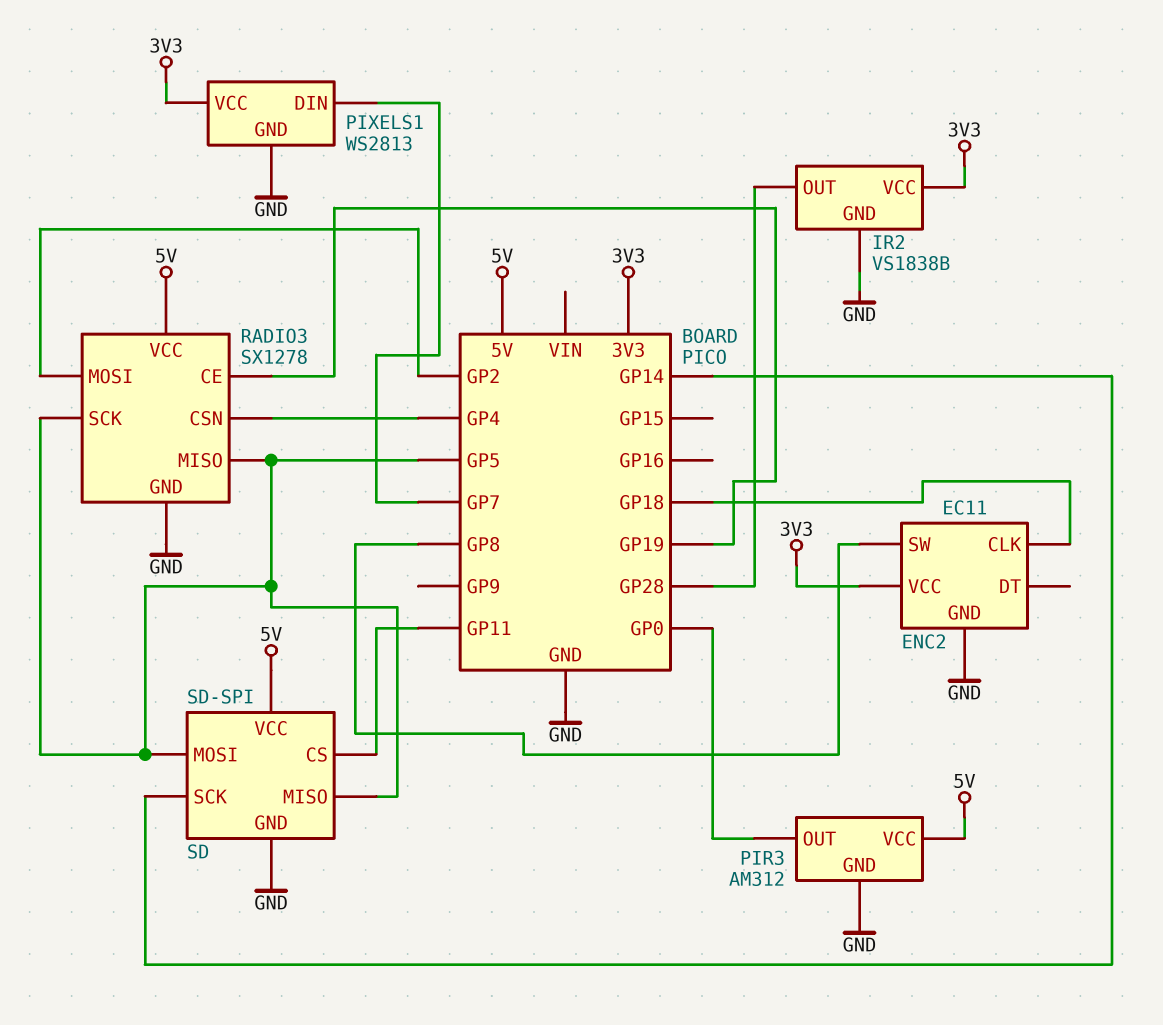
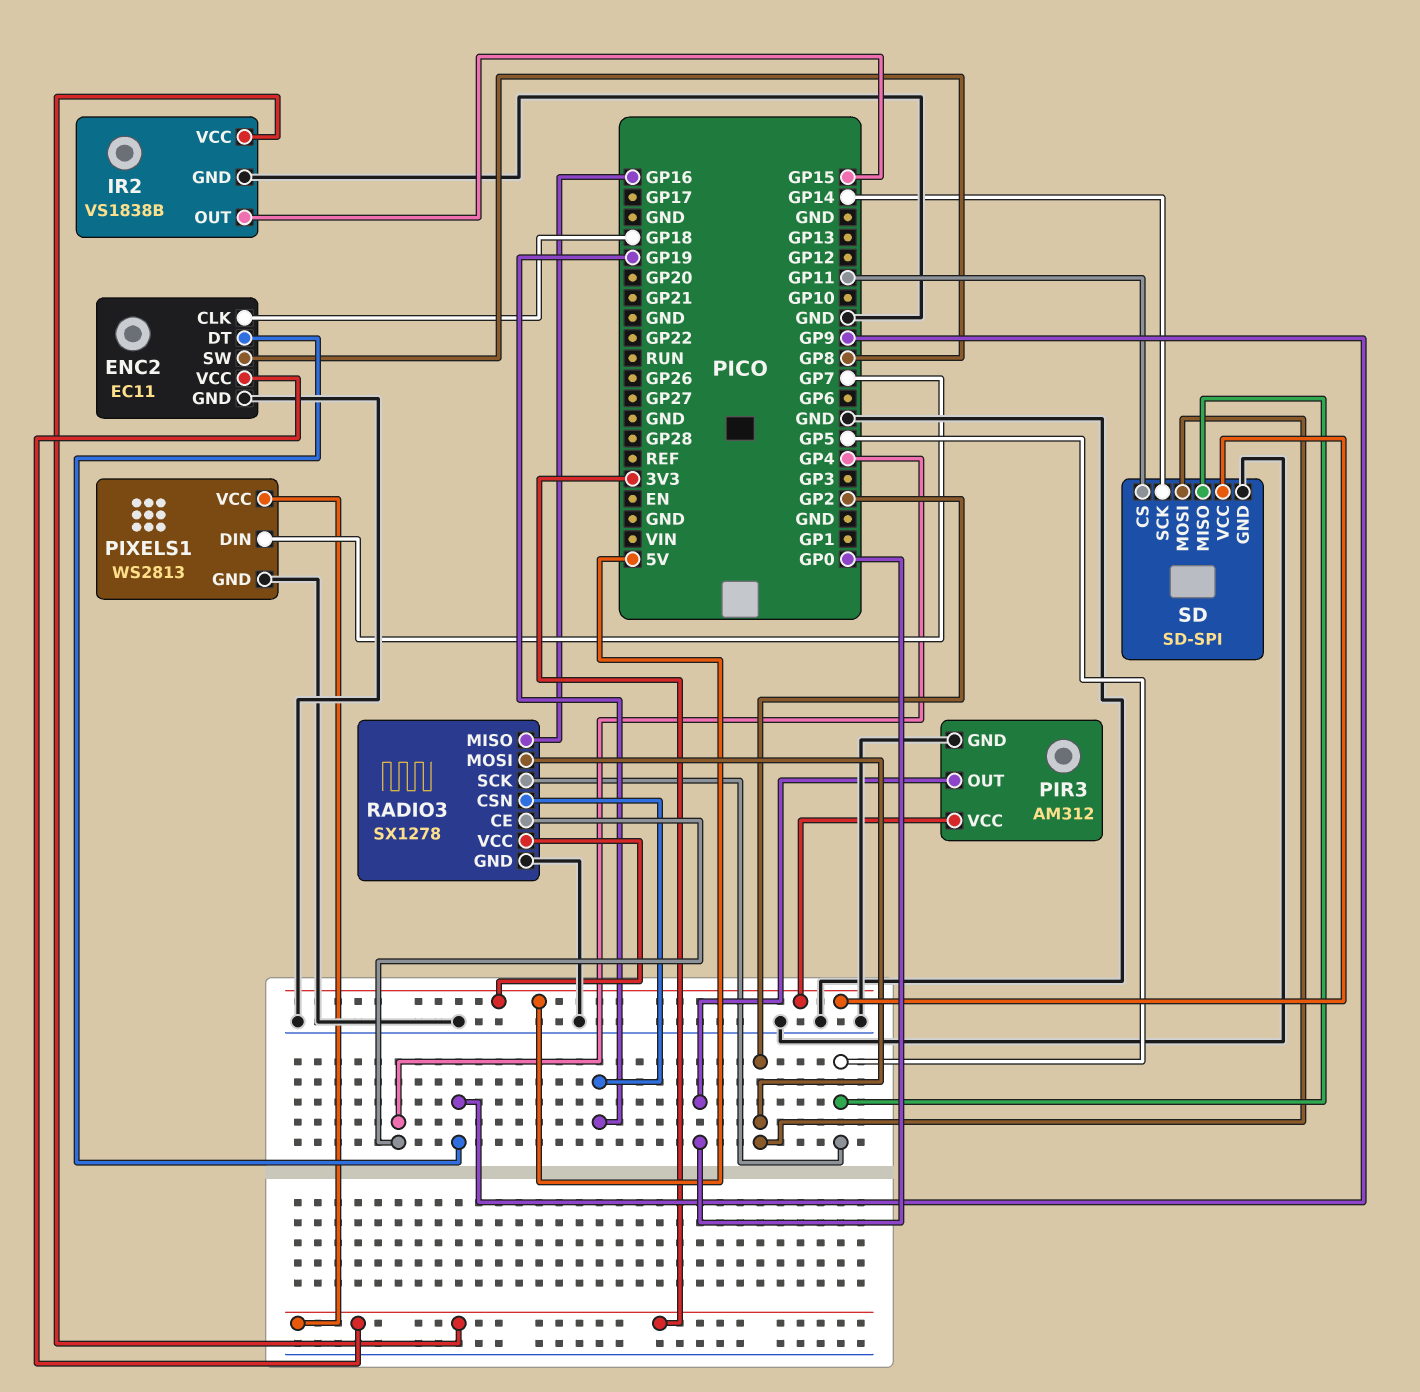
ENC2 pin DT: none -> GP9
IR2 pin OUT: GP28 -> GP15
RADIO3 pin CE: GP19 -> GP4
RADIO3 pin CSN: GP4 -> GP19
RADIO3 pin MISO: GP5 -> GP16
SD pin MOSI: GP5 -> GP2

